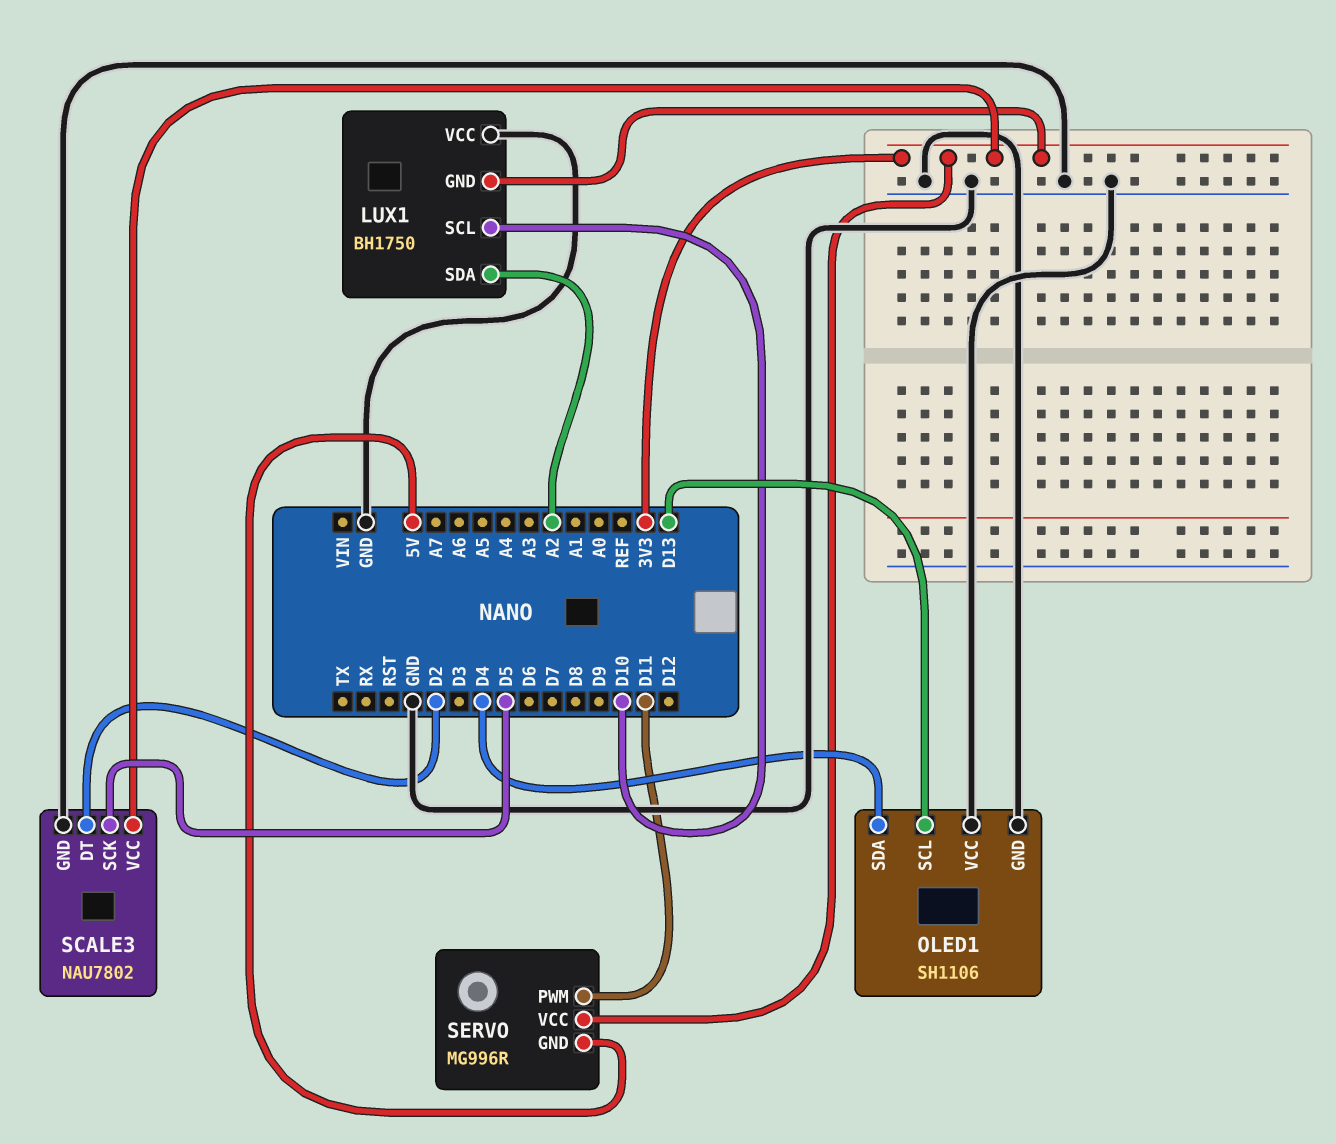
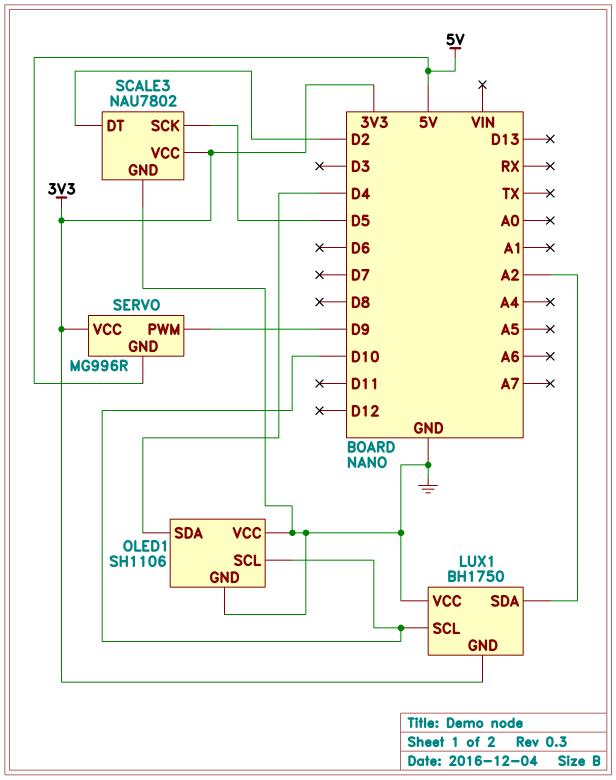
OLED1 pin SCL: D13 -> D10
SERVO pin PWM: D11 -> D9

